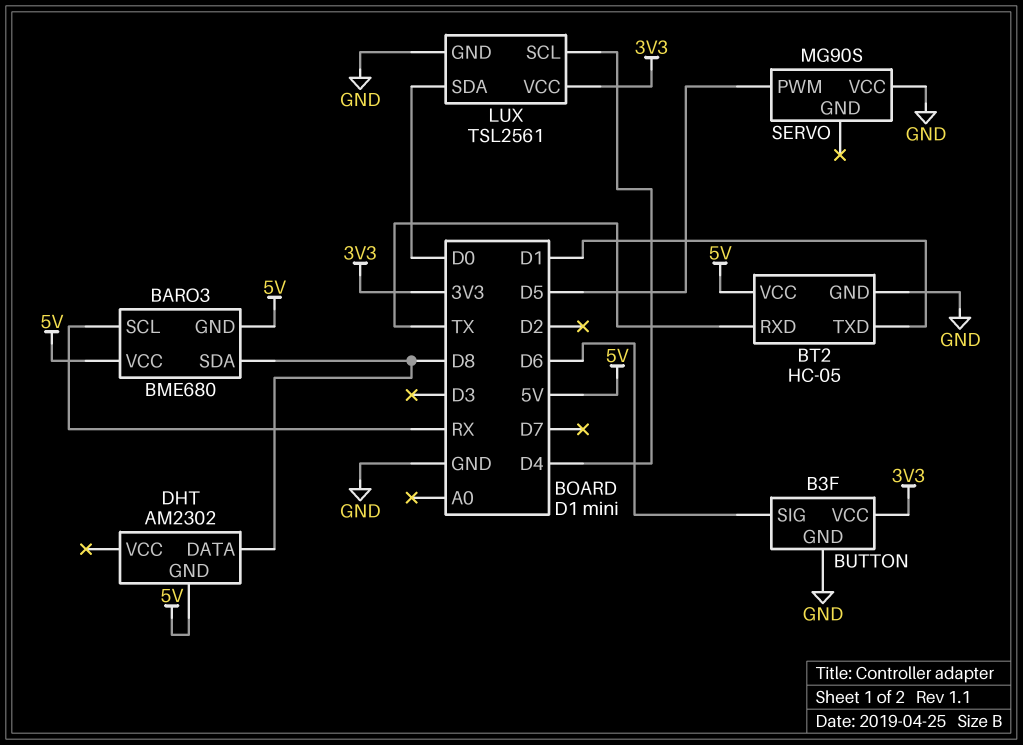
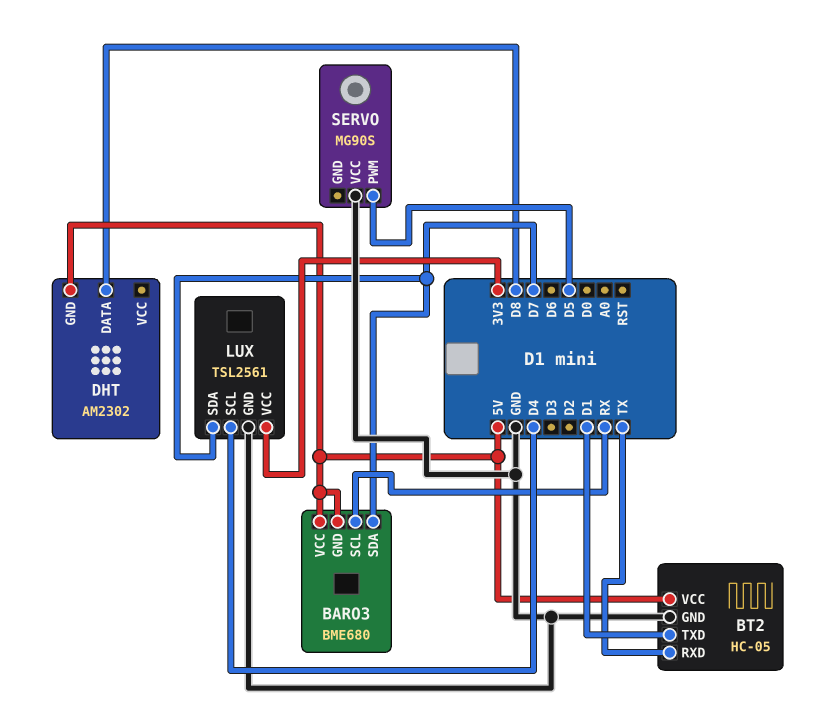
BARO3 pin SDA: D8 -> D7
BUTTON: B3F -> none
BUTTON pin GND: GND -> none
BUTTON pin SIG: D6 -> none
BUTTON pin VCC: 3V3 -> none
LUX pin SDA: D0 -> D7

